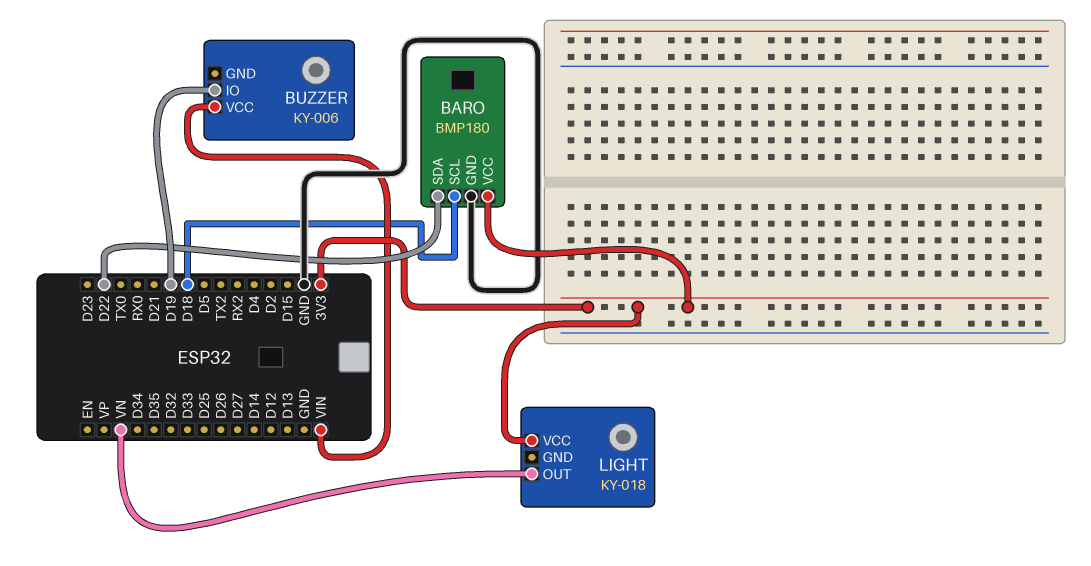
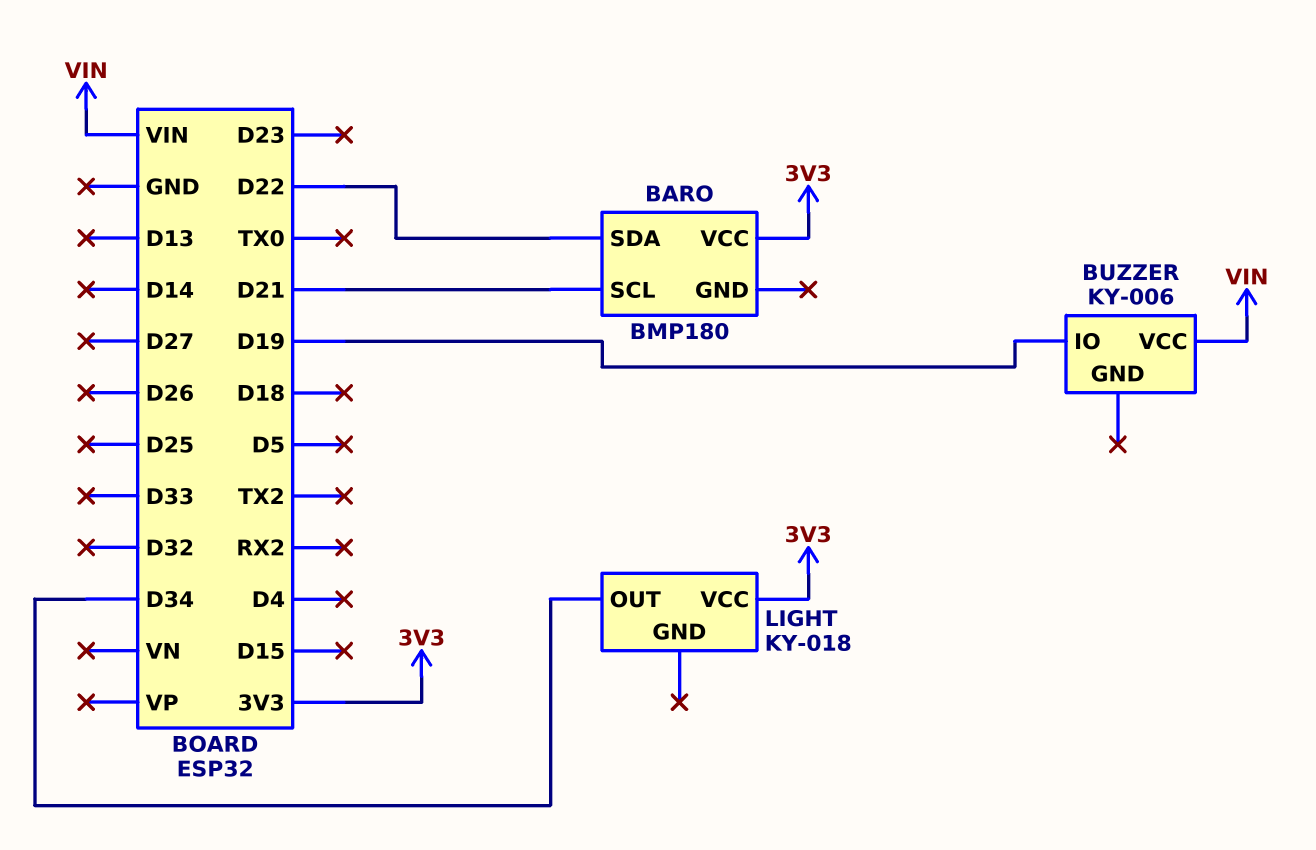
BARO pin GND: GND -> none
BARO pin SCL: D18 -> D21
LIGHT pin OUT: VN -> D34

